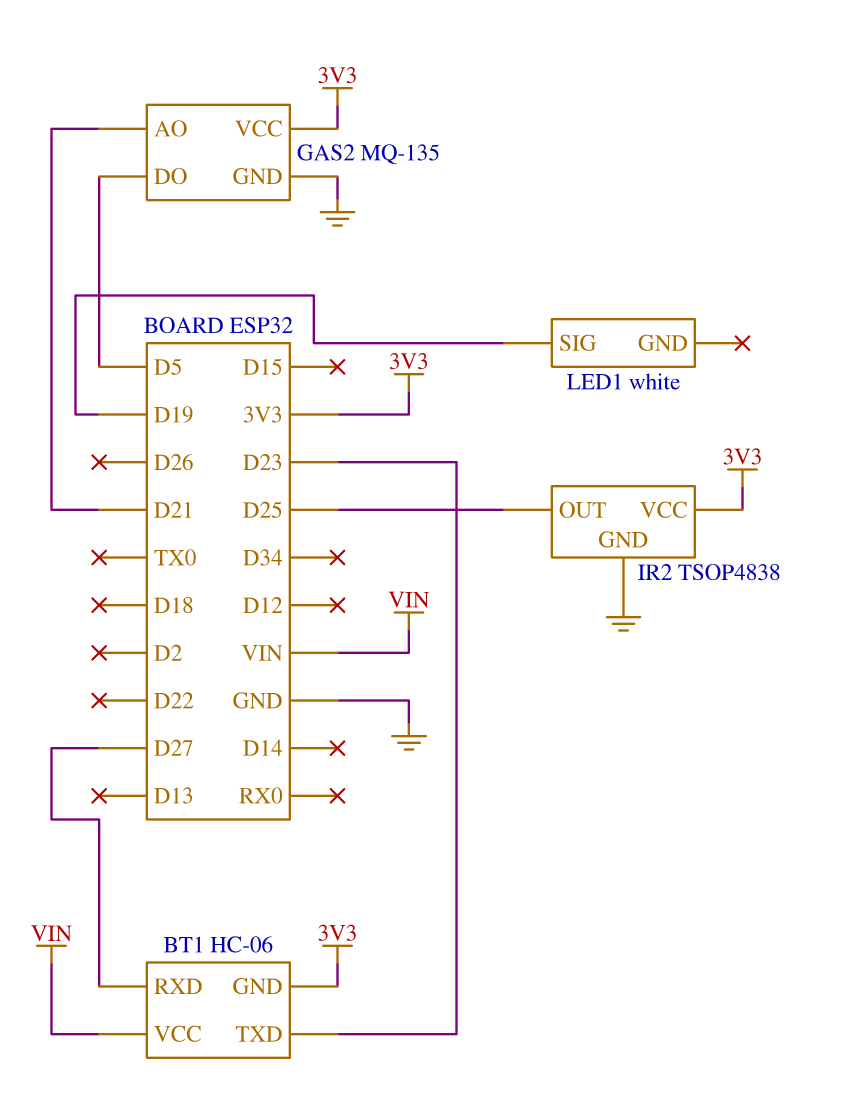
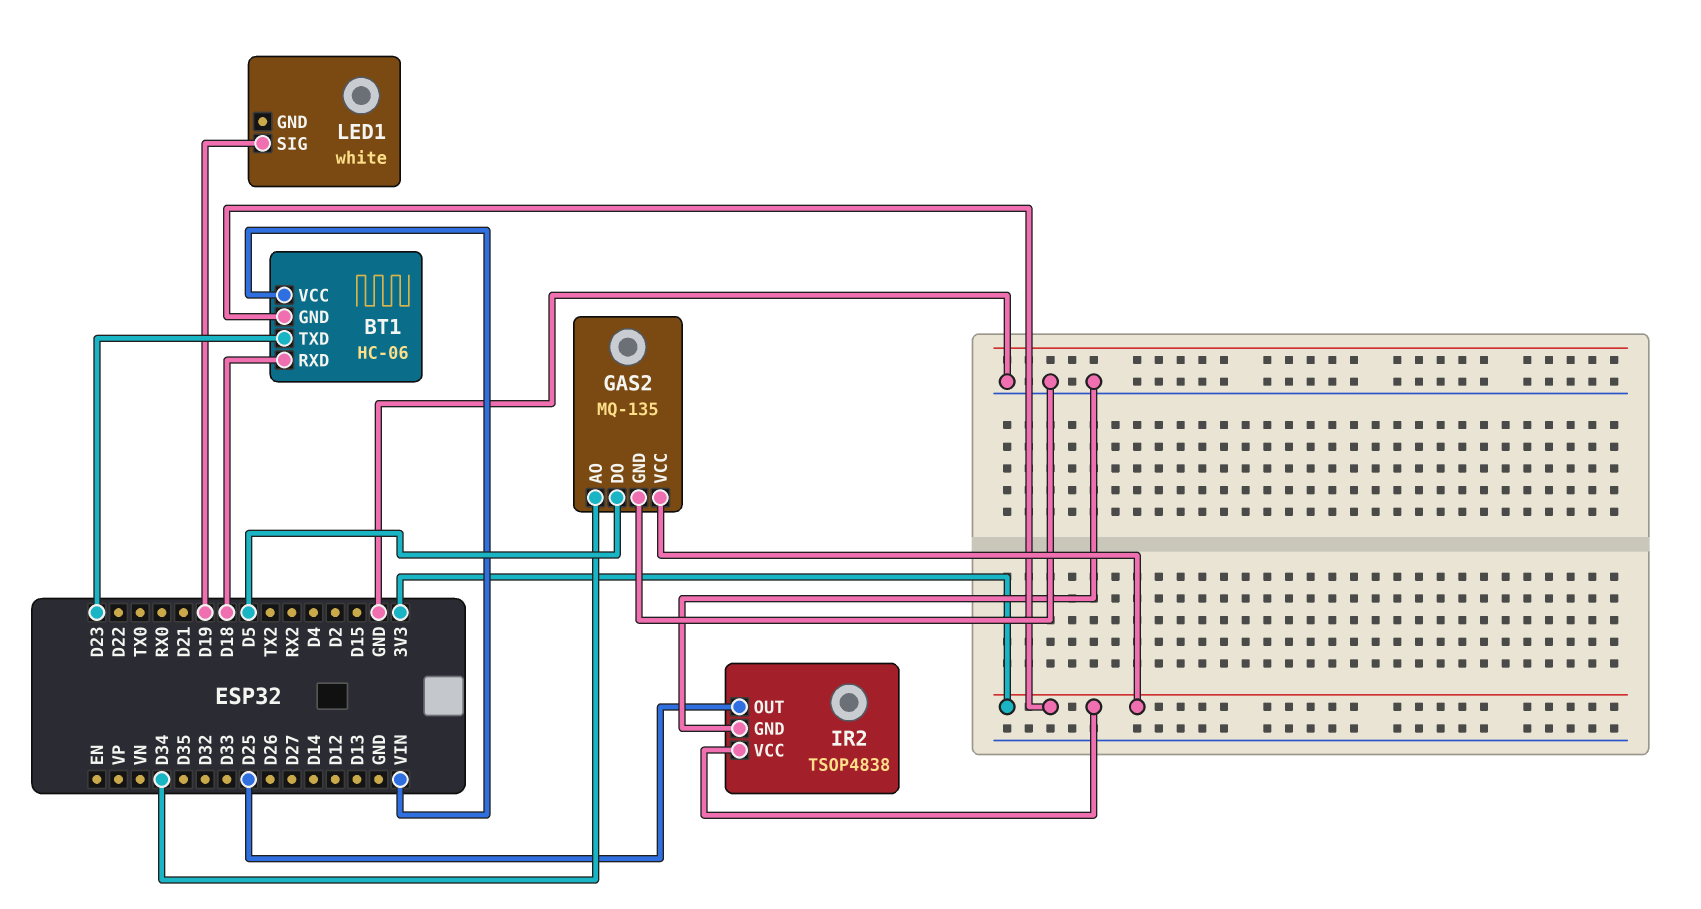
BT1 pin RXD: D27 -> D18
GAS2 pin AO: D21 -> D34

